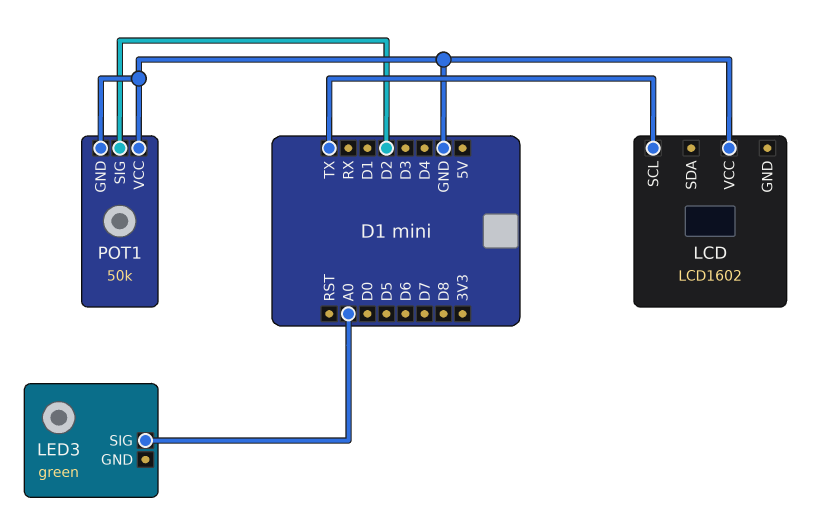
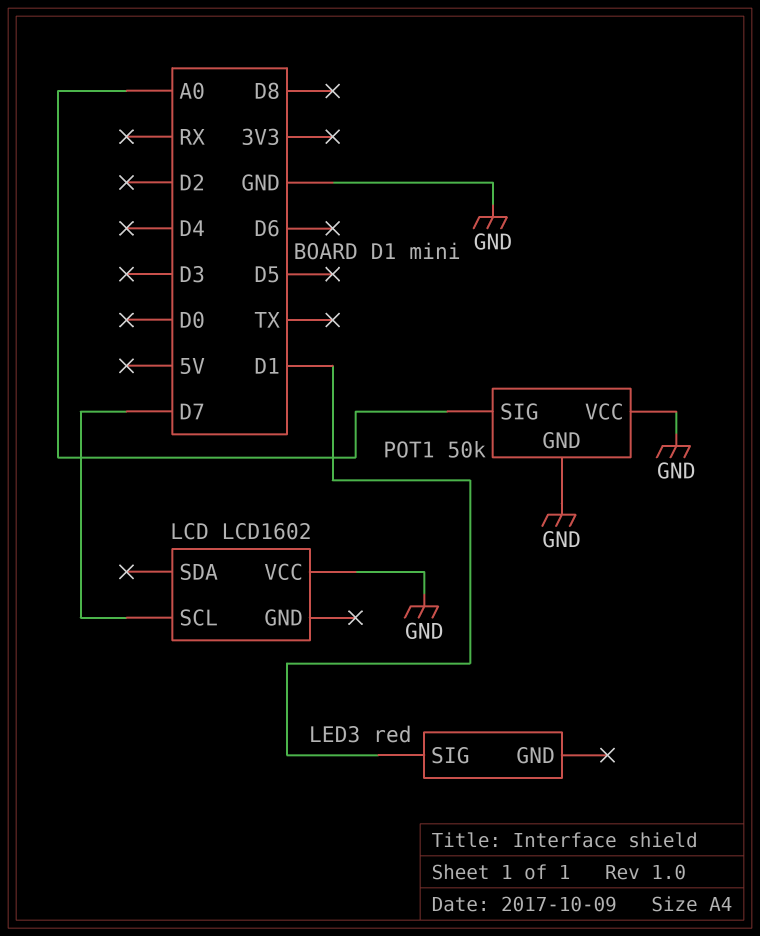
LCD pin SCL: TX -> D7
LED3: green -> red
LED3 pin SIG: A0 -> D1
POT1 pin SIG: D2 -> A0

